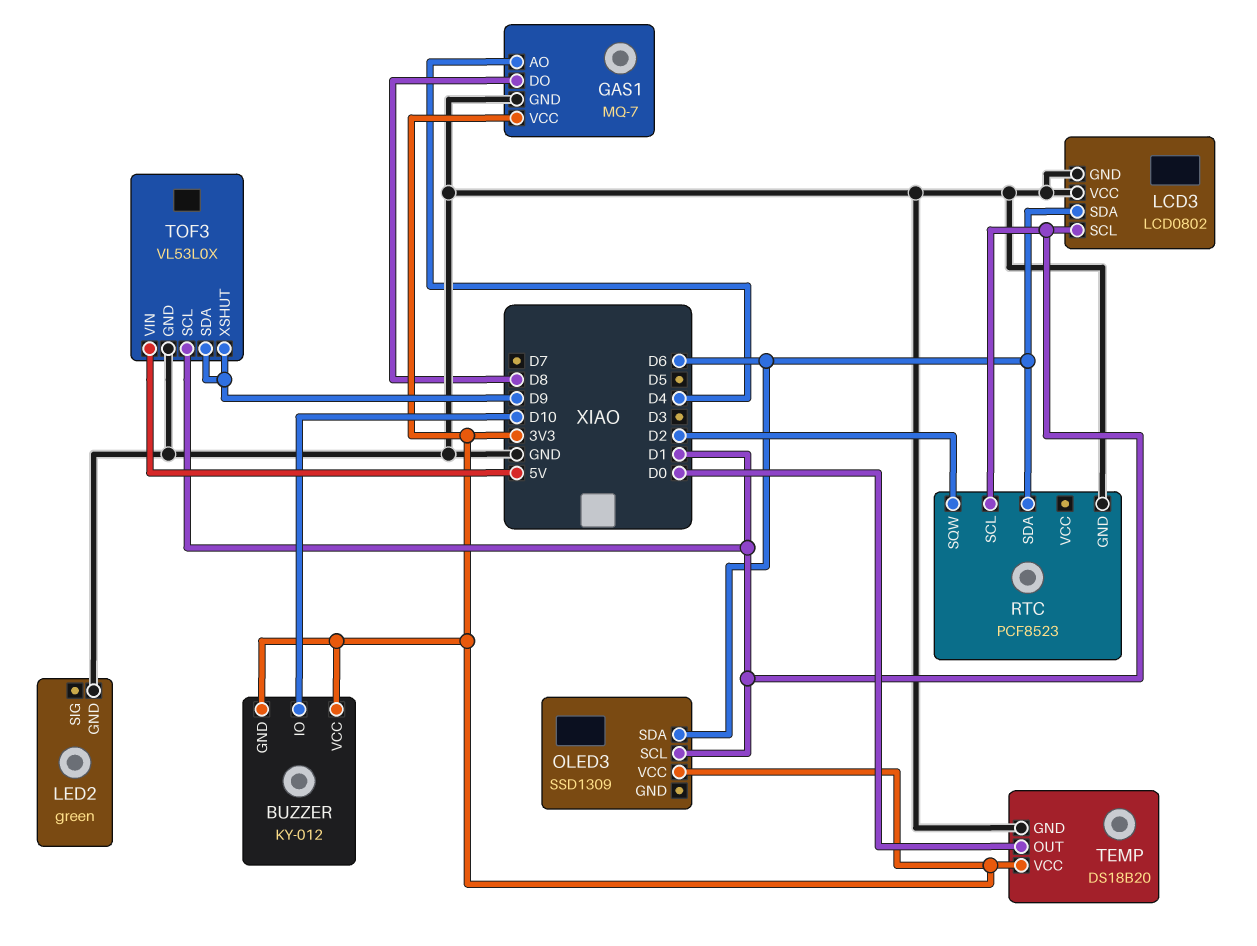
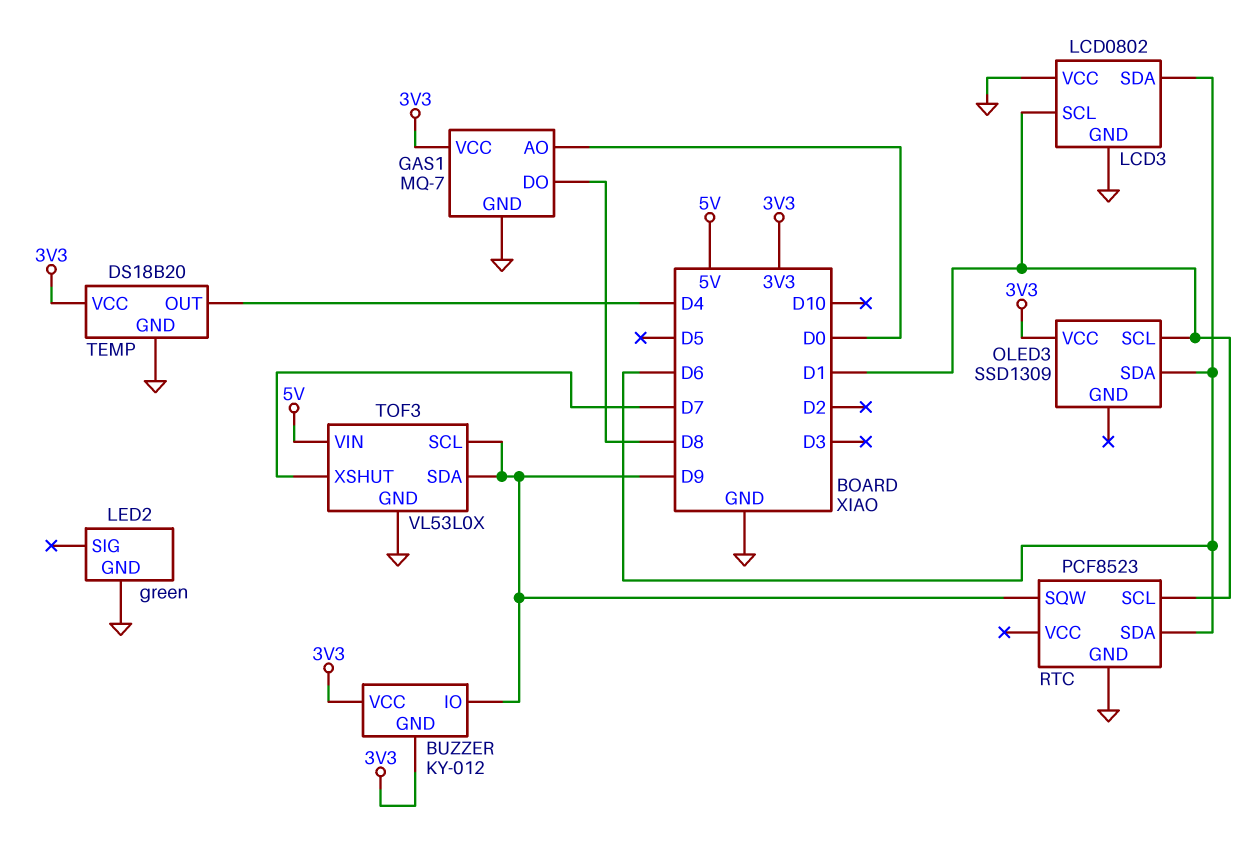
BUZZER pin IO: D10 -> D9
GAS1 pin AO: D4 -> D0
RTC pin SQW: D2 -> D9
TEMP pin OUT: D0 -> D4
TOF3 pin SCL: D1 -> D9
TOF3 pin XSHUT: D9 -> D7

